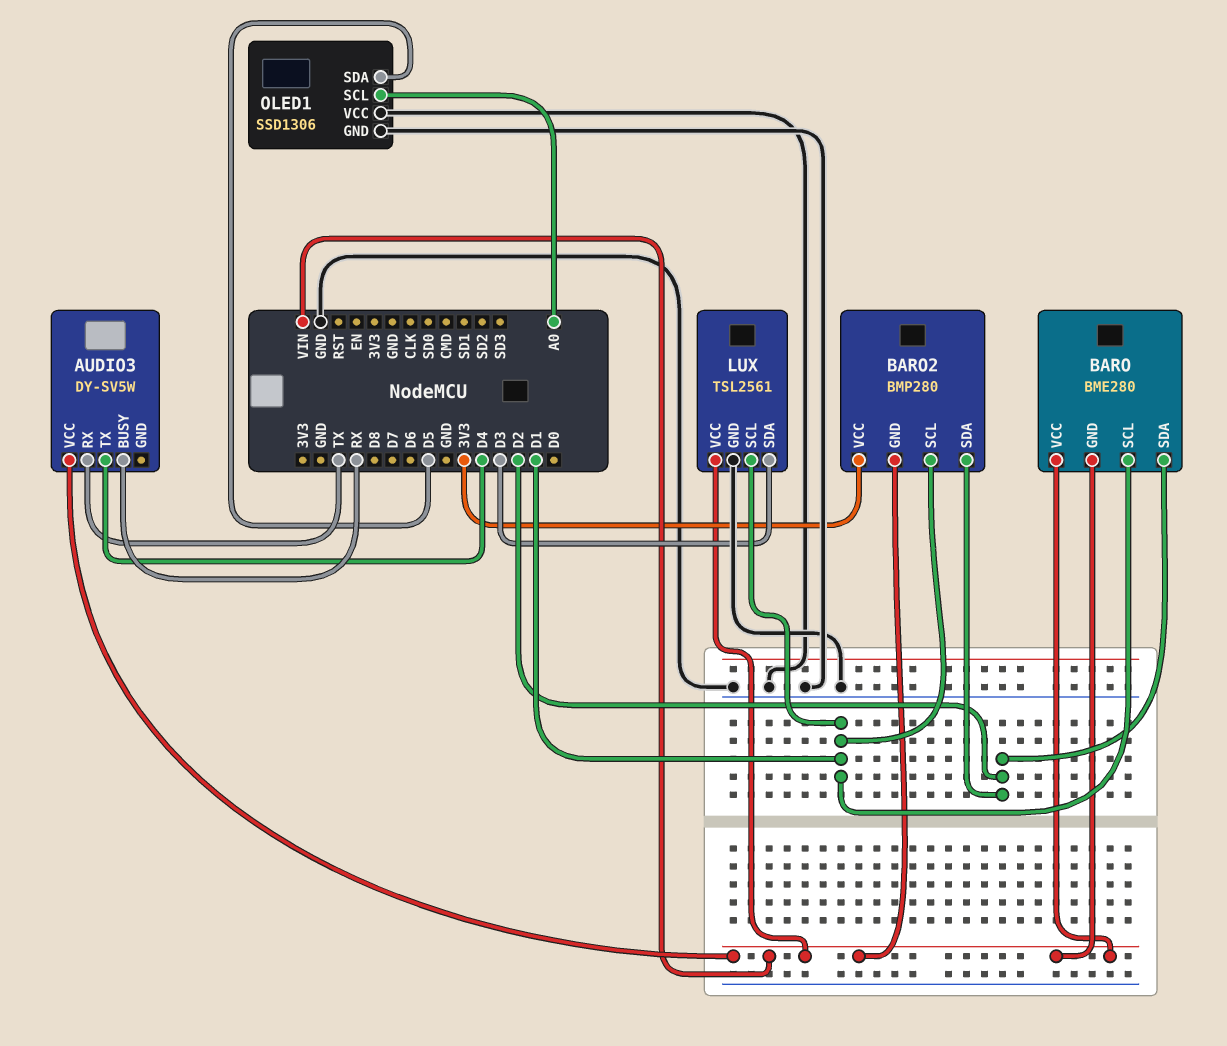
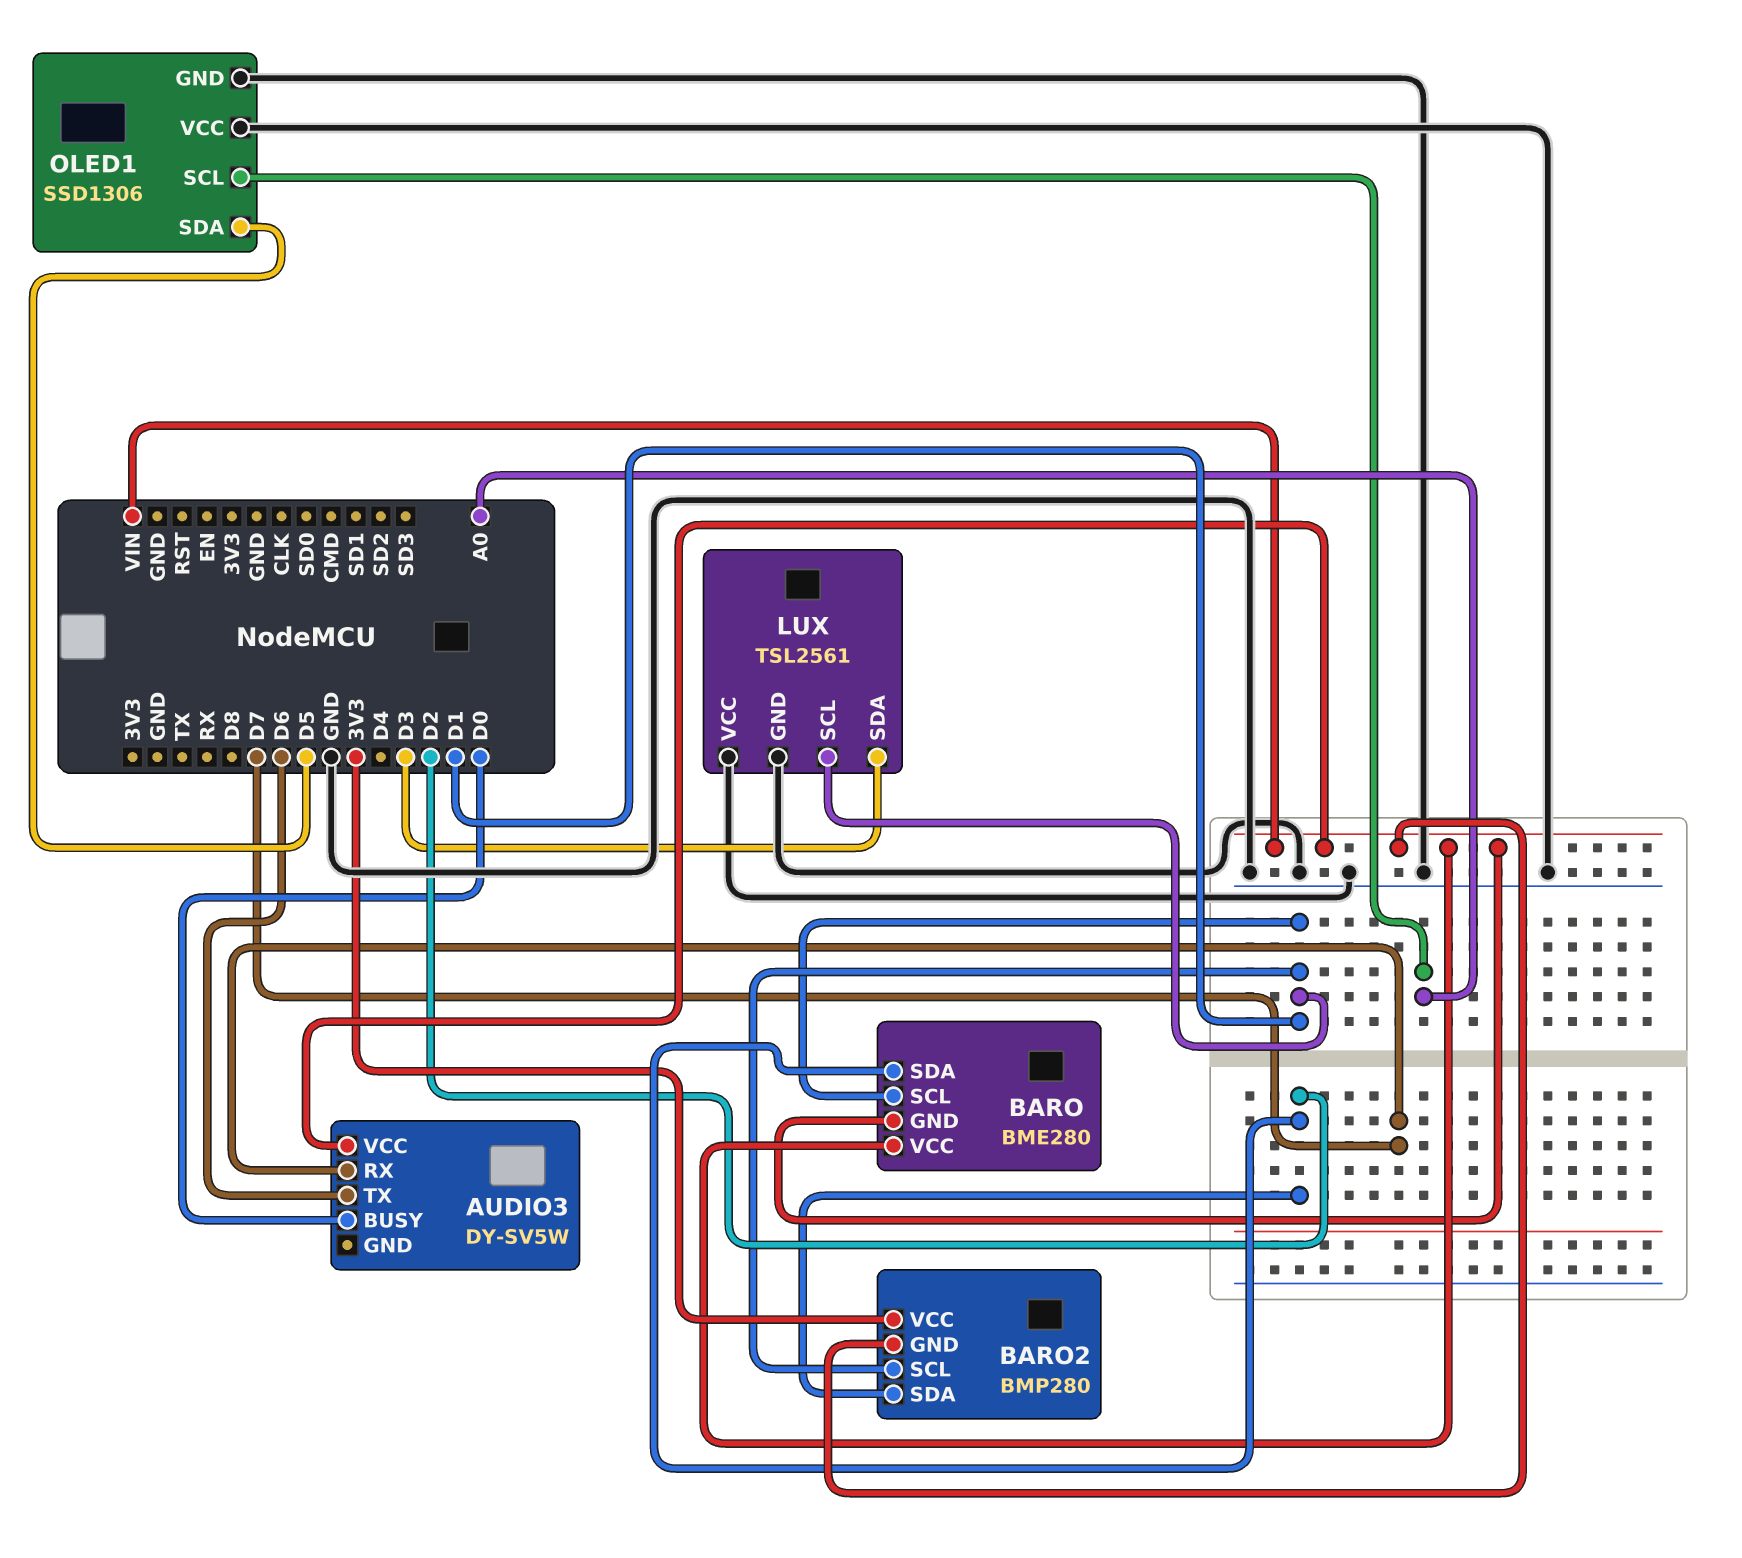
AUDIO3 pin BUSY: RX -> D0
AUDIO3 pin RX: TX -> D7
AUDIO3 pin TX: D4 -> D6
LUX pin VCC: VIN -> GND

